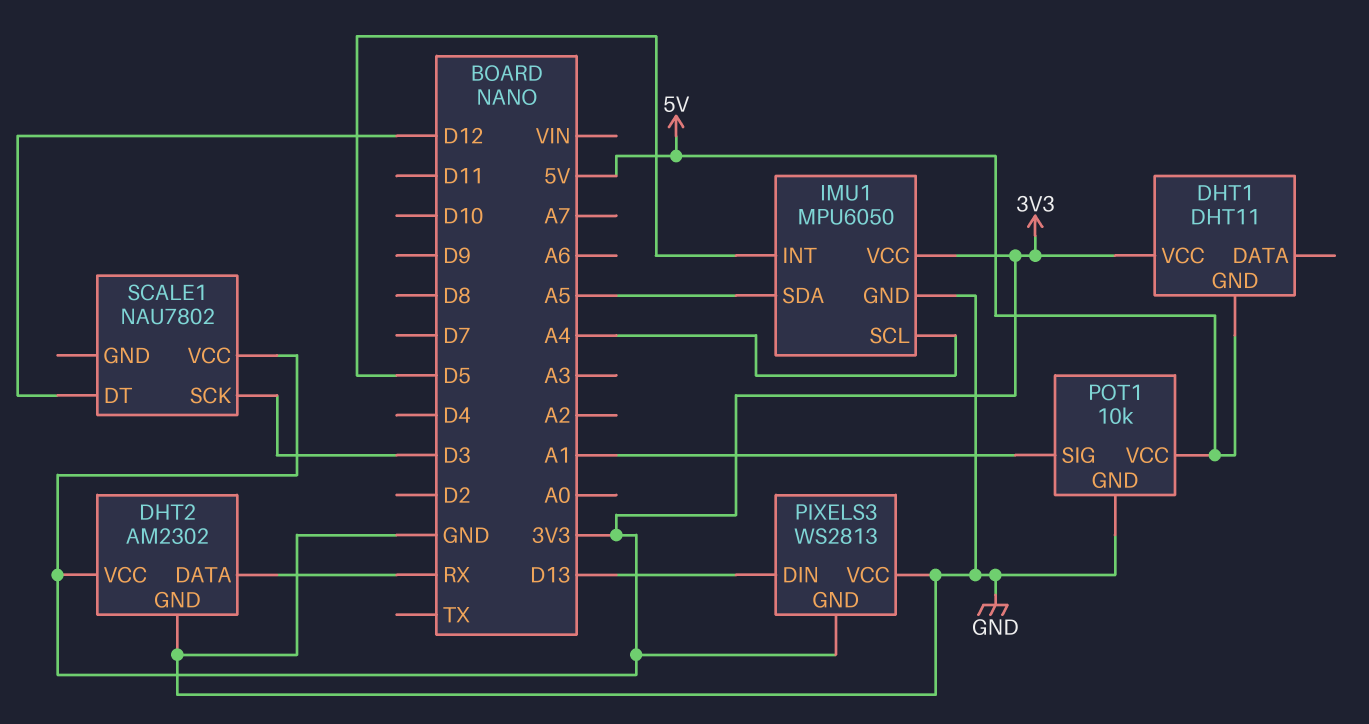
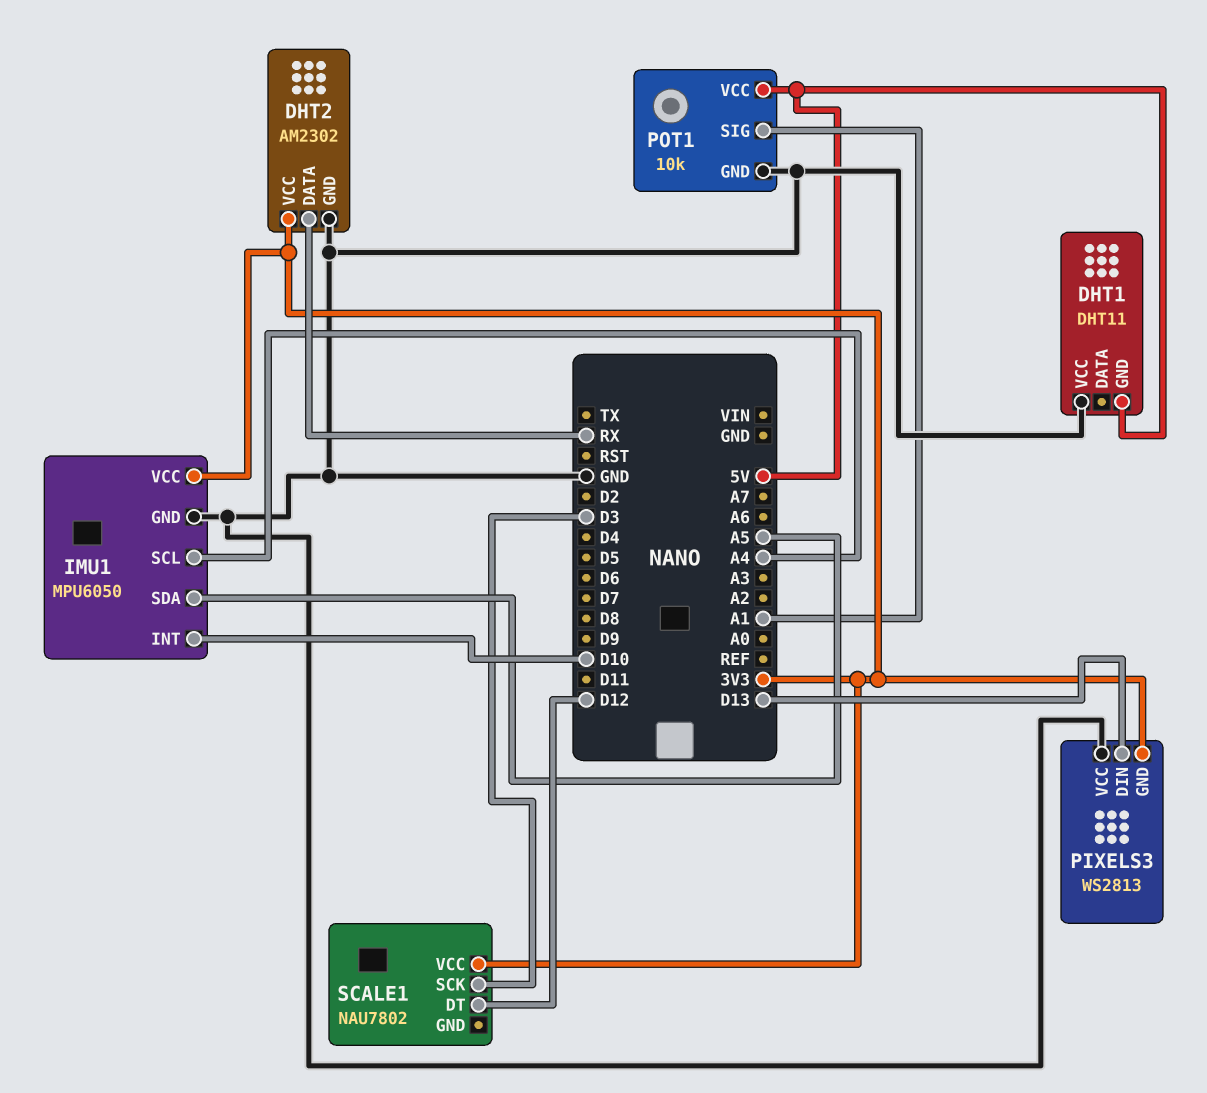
DHT1 pin VCC: 3V3 -> GND
IMU1 pin INT: D5 -> D10

